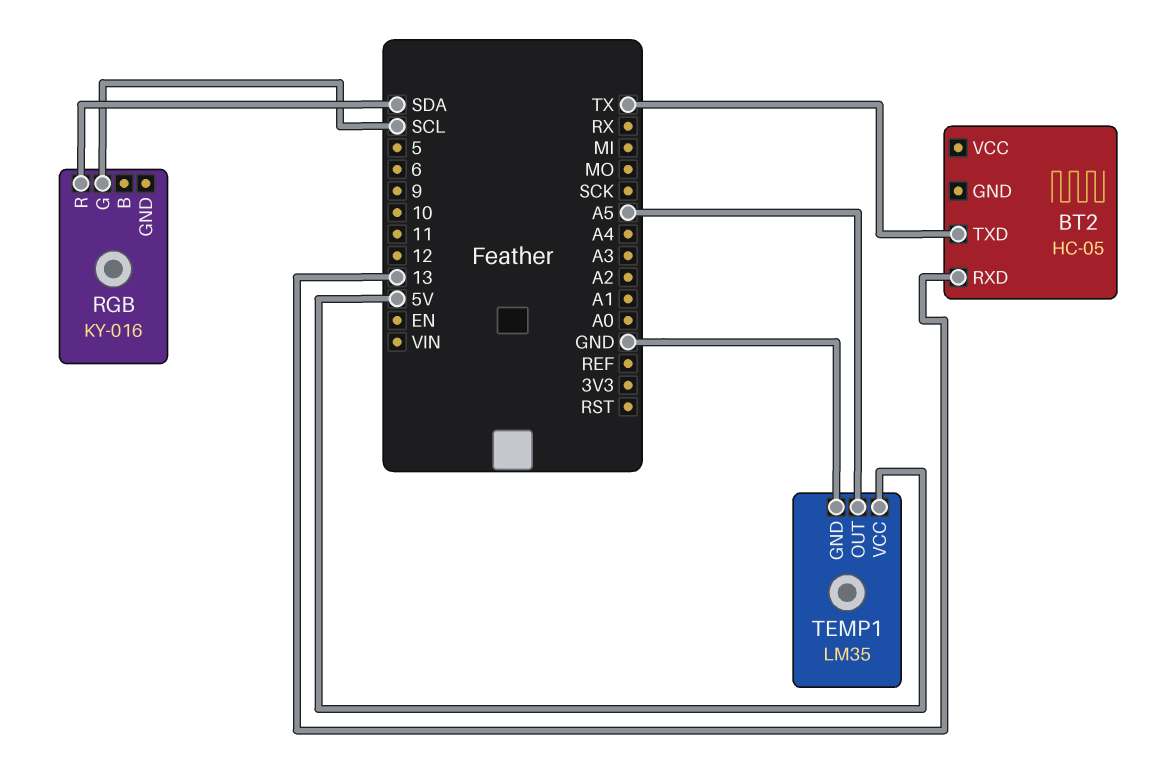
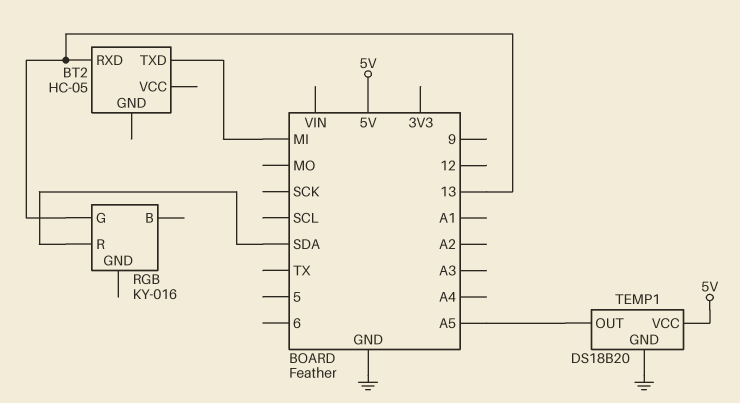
BT2 pin TXD: TX -> MI
RGB pin G: SCL -> 13
TEMP1: LM35 -> DS18B20

